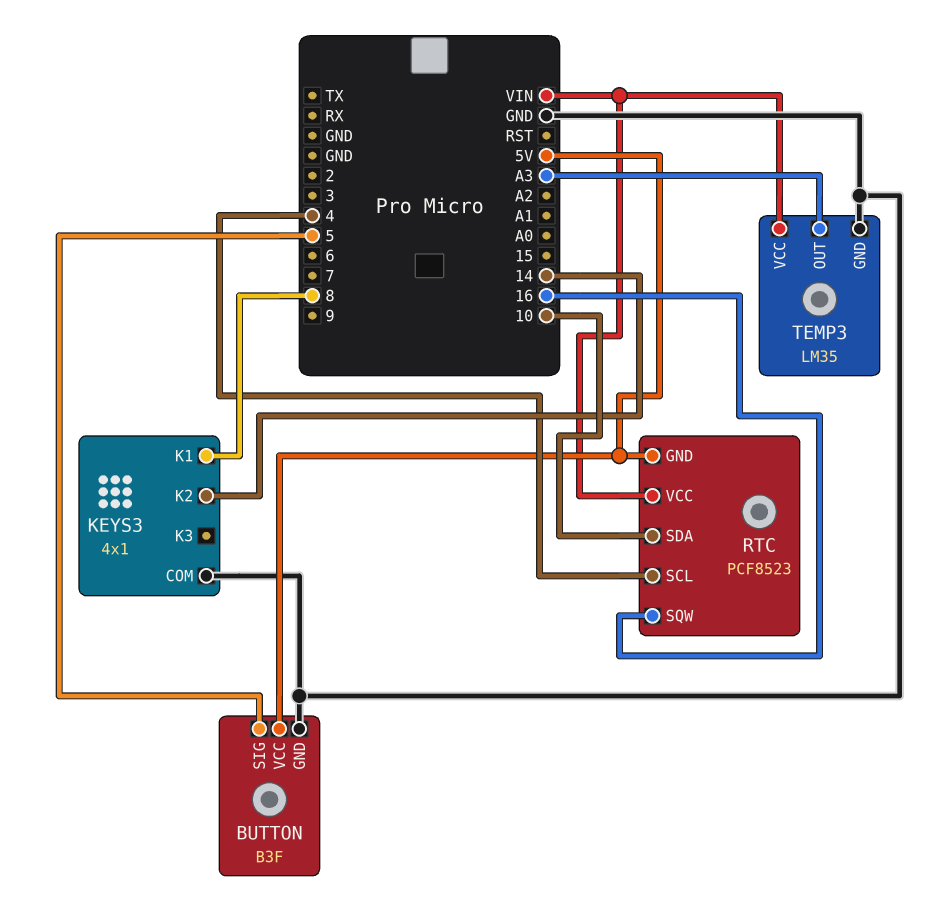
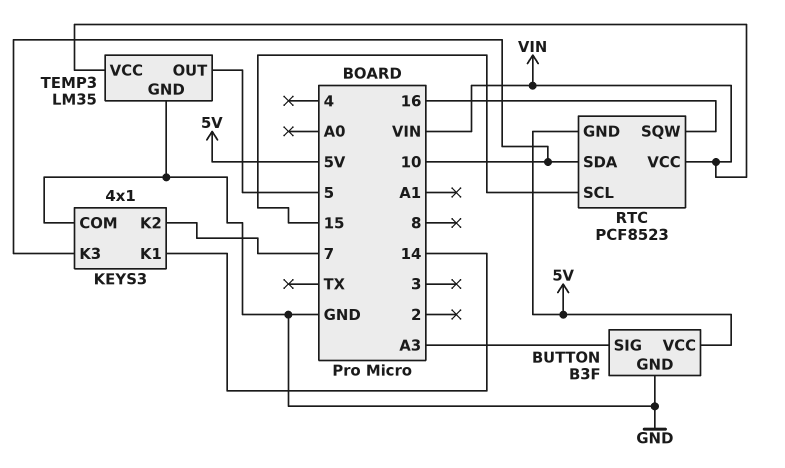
BUTTON pin SIG: 5 -> A3
KEYS3 pin K1: 8 -> 14
KEYS3 pin K2: 14 -> 7
KEYS3 pin K3: none -> 10
RTC pin SCL: 4 -> 15
TEMP3 pin OUT: A3 -> 5

